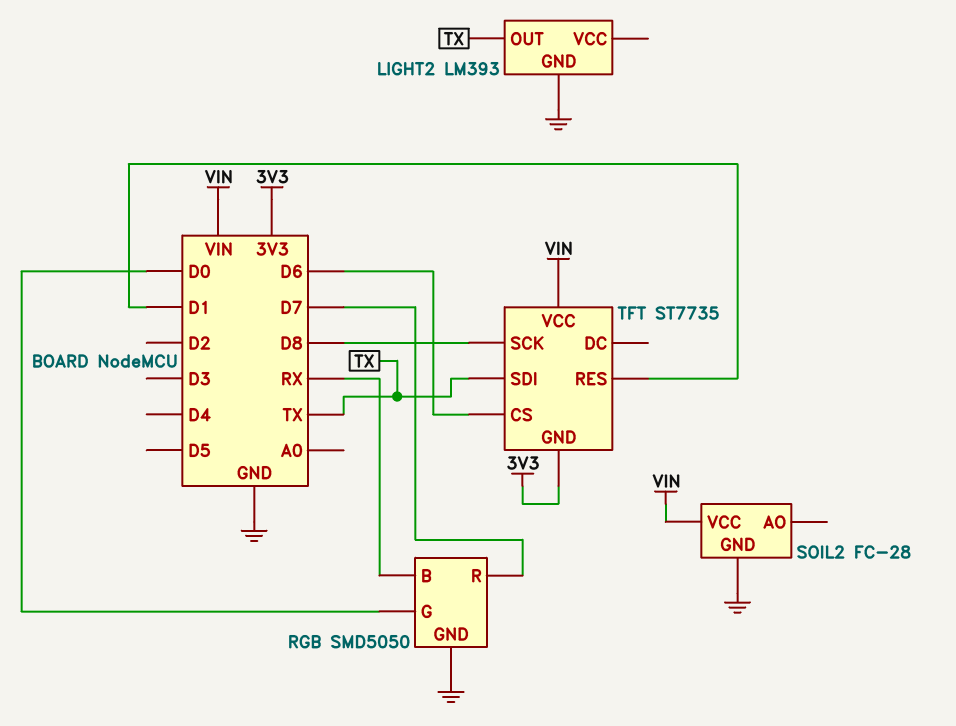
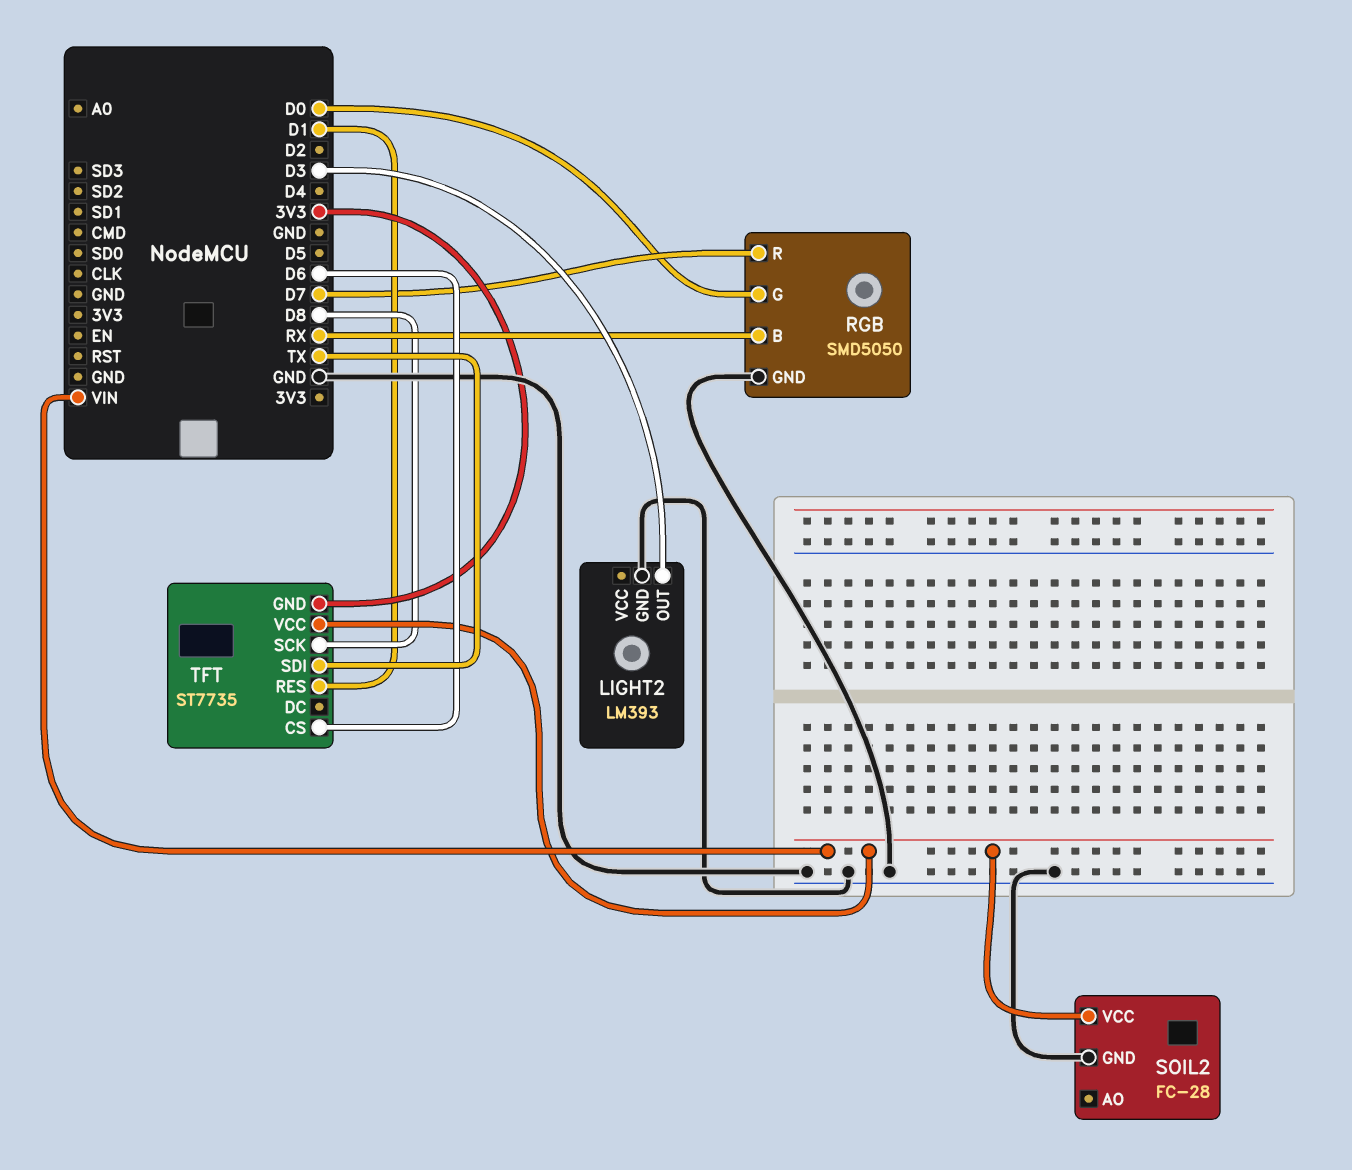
LIGHT2 pin OUT: TX -> D3

